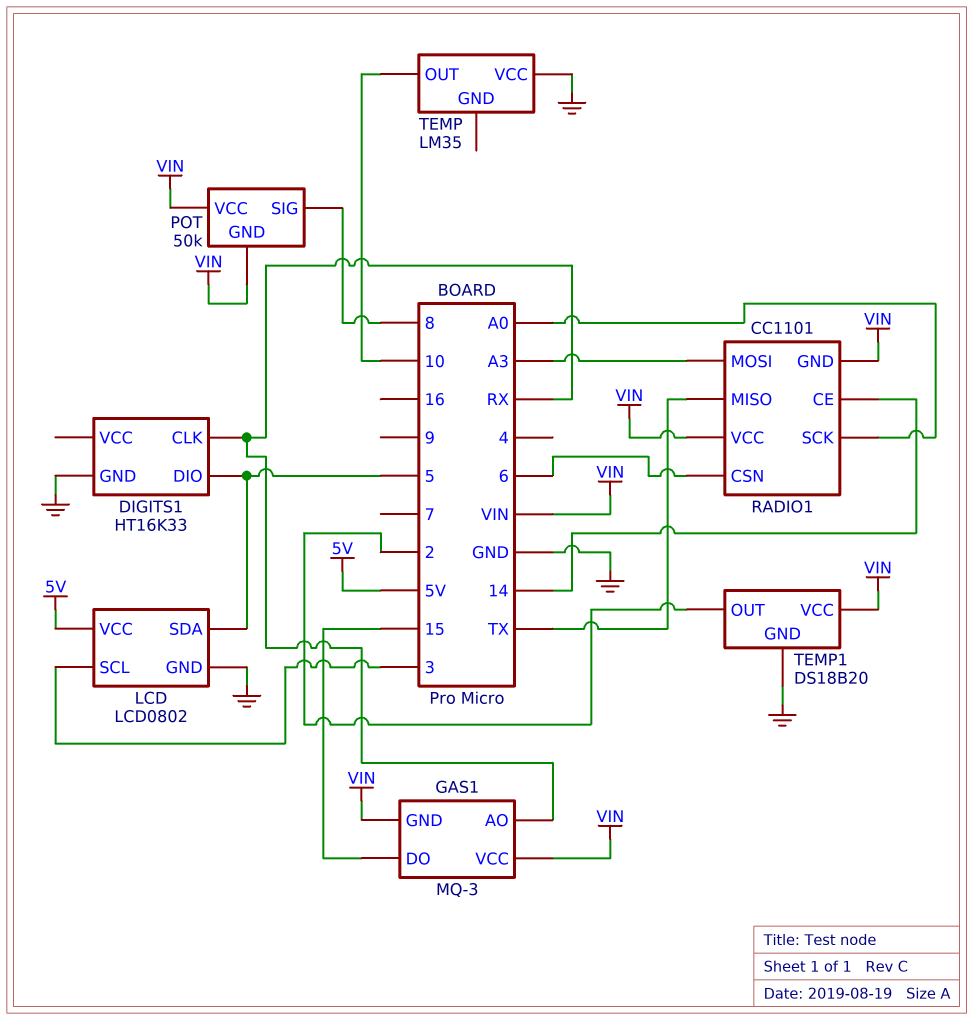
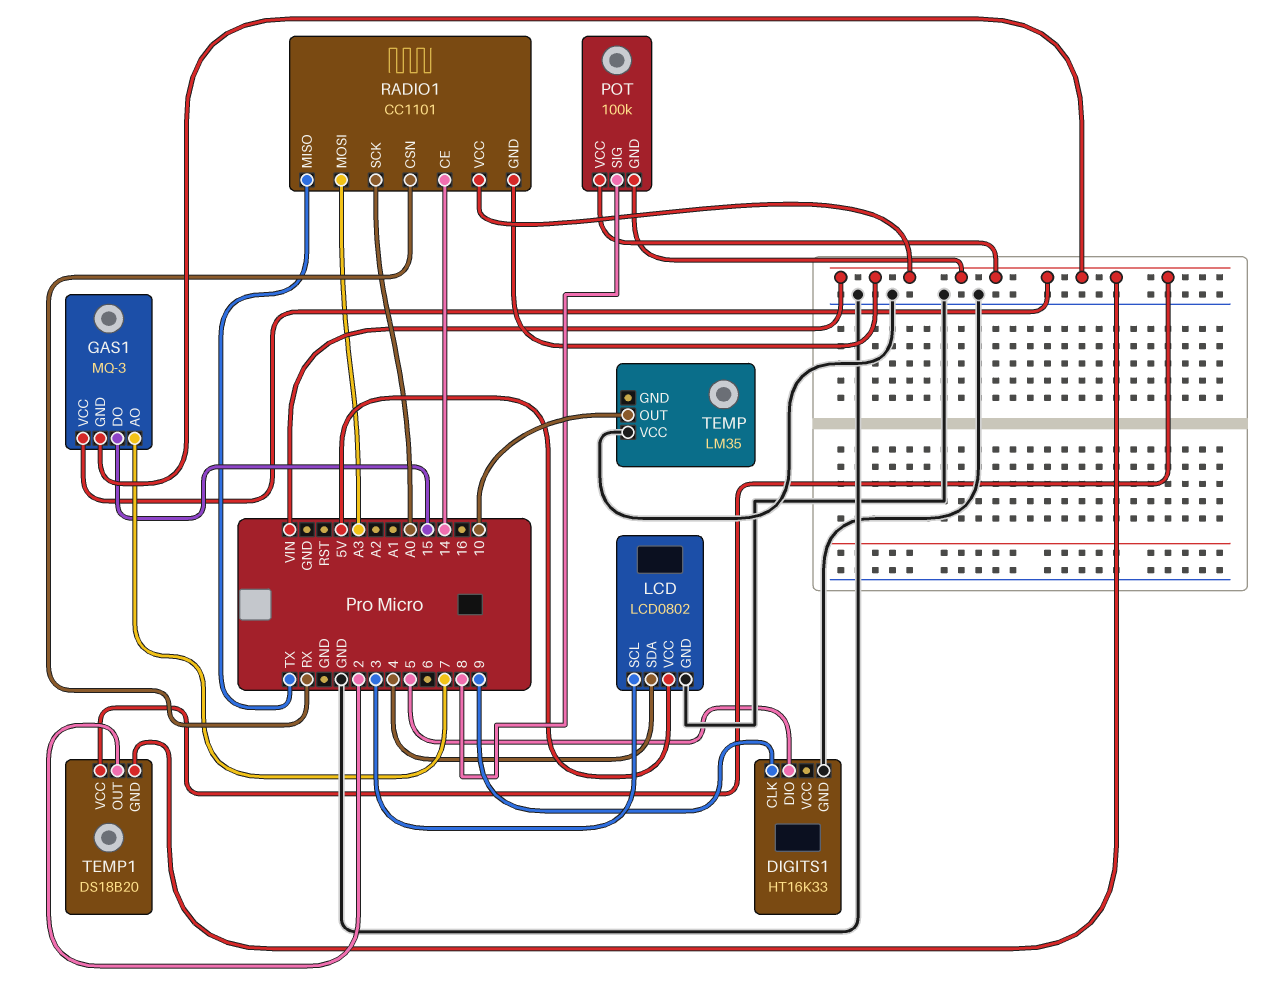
DIGITS1 pin CLK: RX -> 9
GAS1 pin AO: RX -> 7
LCD pin SDA: 5 -> 4
POT: 50k -> 100k
RADIO1 pin CSN: 6 -> RX
TEMP1 pin GND: GND -> VIN

